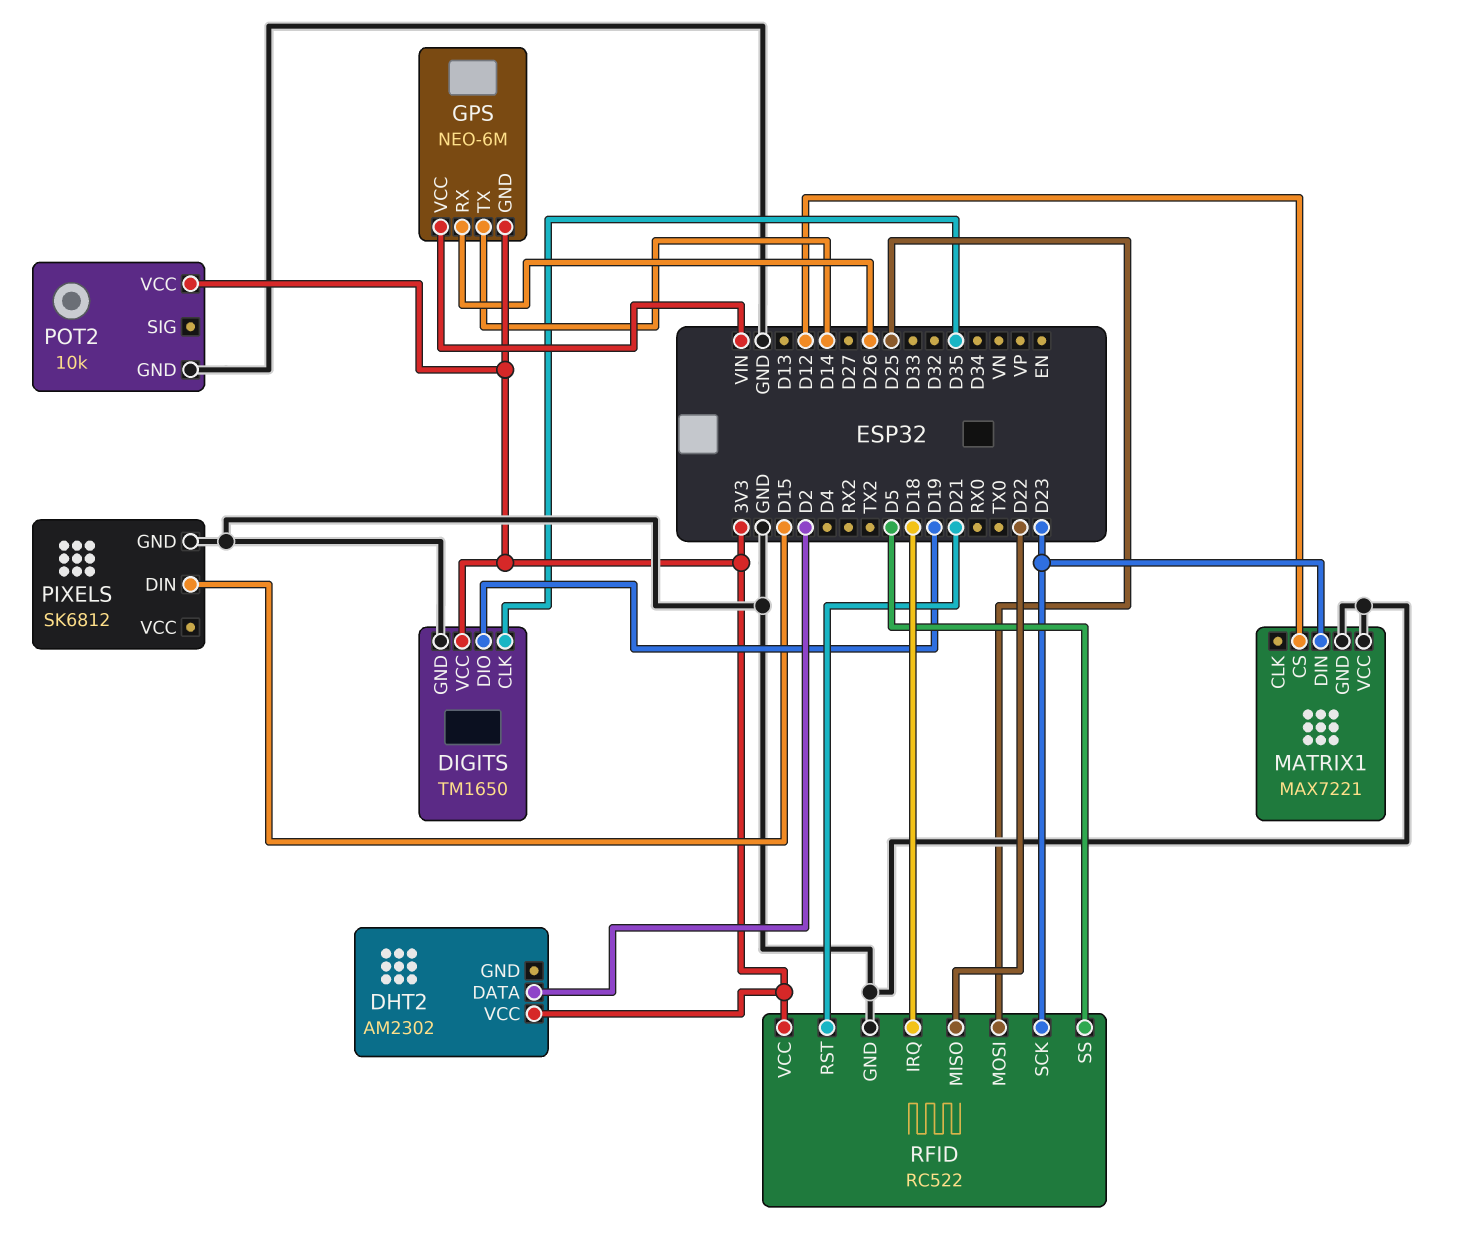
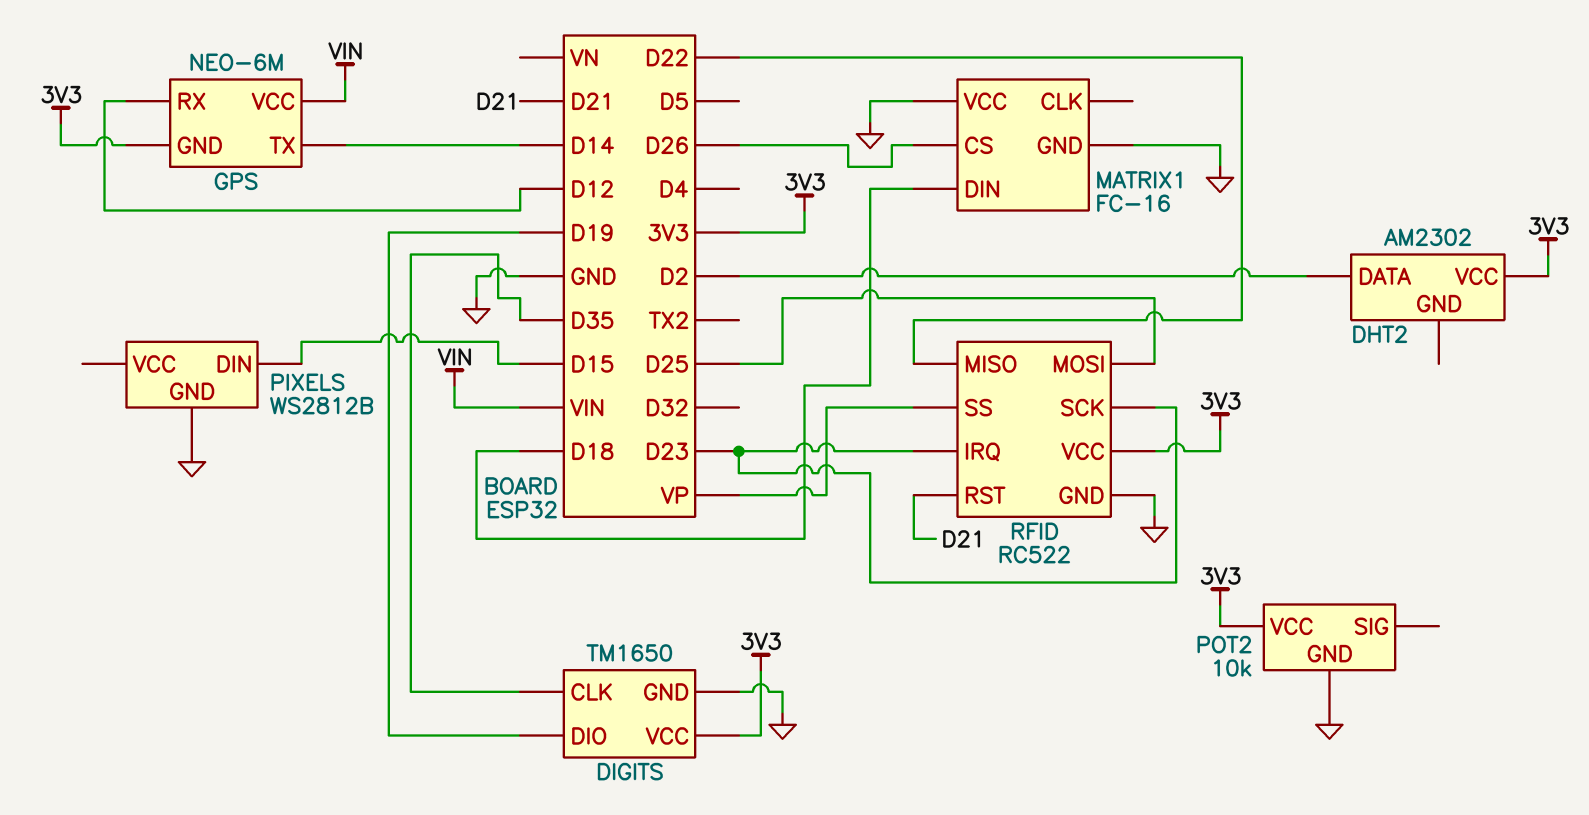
GPS pin RX: D26 -> D12
MATRIX1: MAX7221 -> FC-16
MATRIX1 pin CS: D12 -> D26
MATRIX1 pin DIN: D23 -> D18
PIXELS: SK6812 -> WS2812B
RFID pin IRQ: D18 -> D23
RFID pin SS: D5 -> VP

